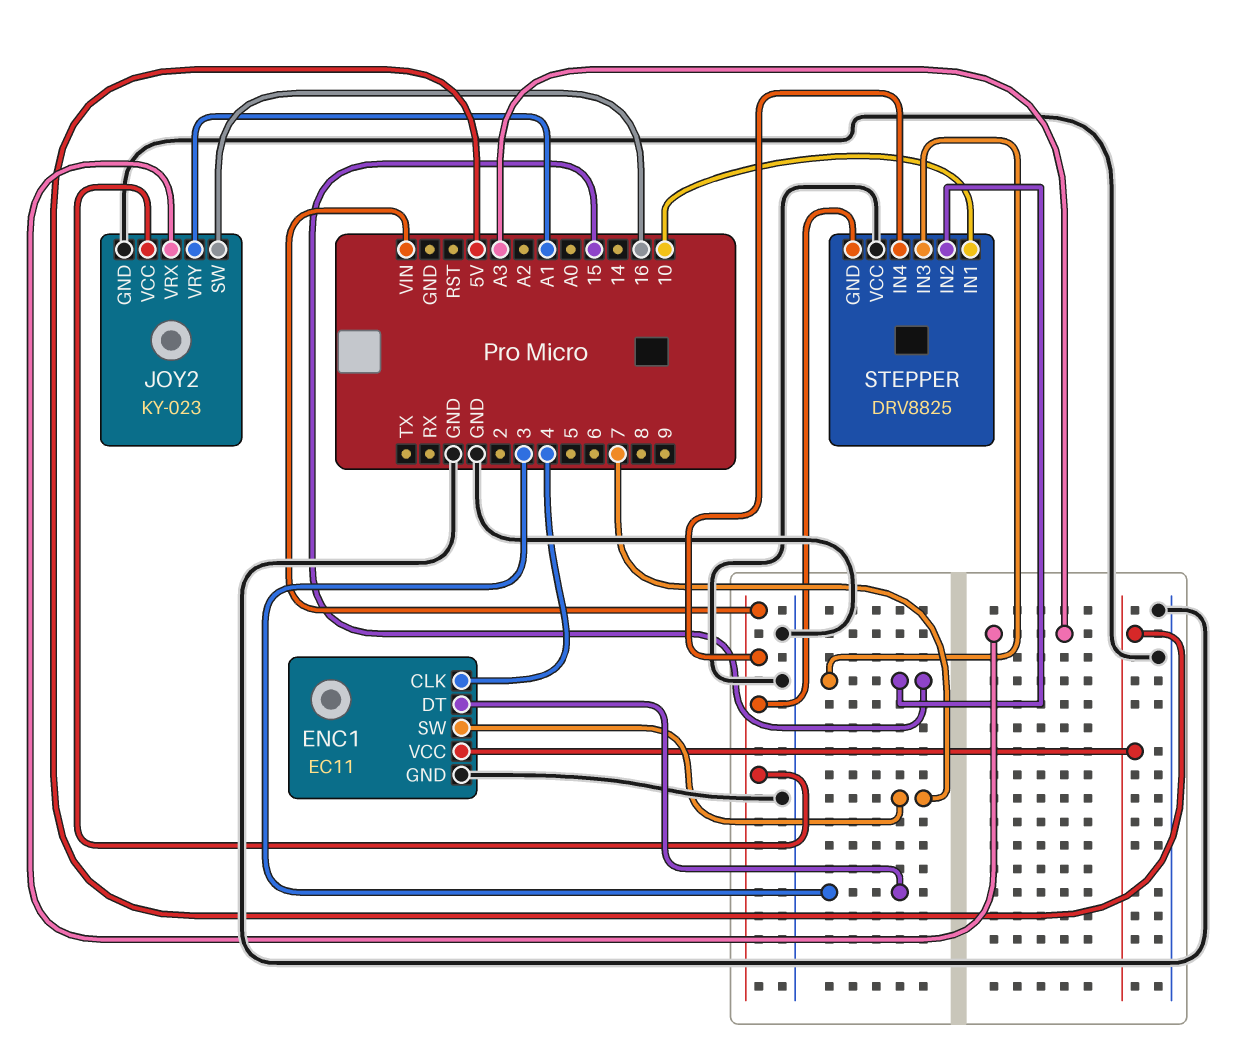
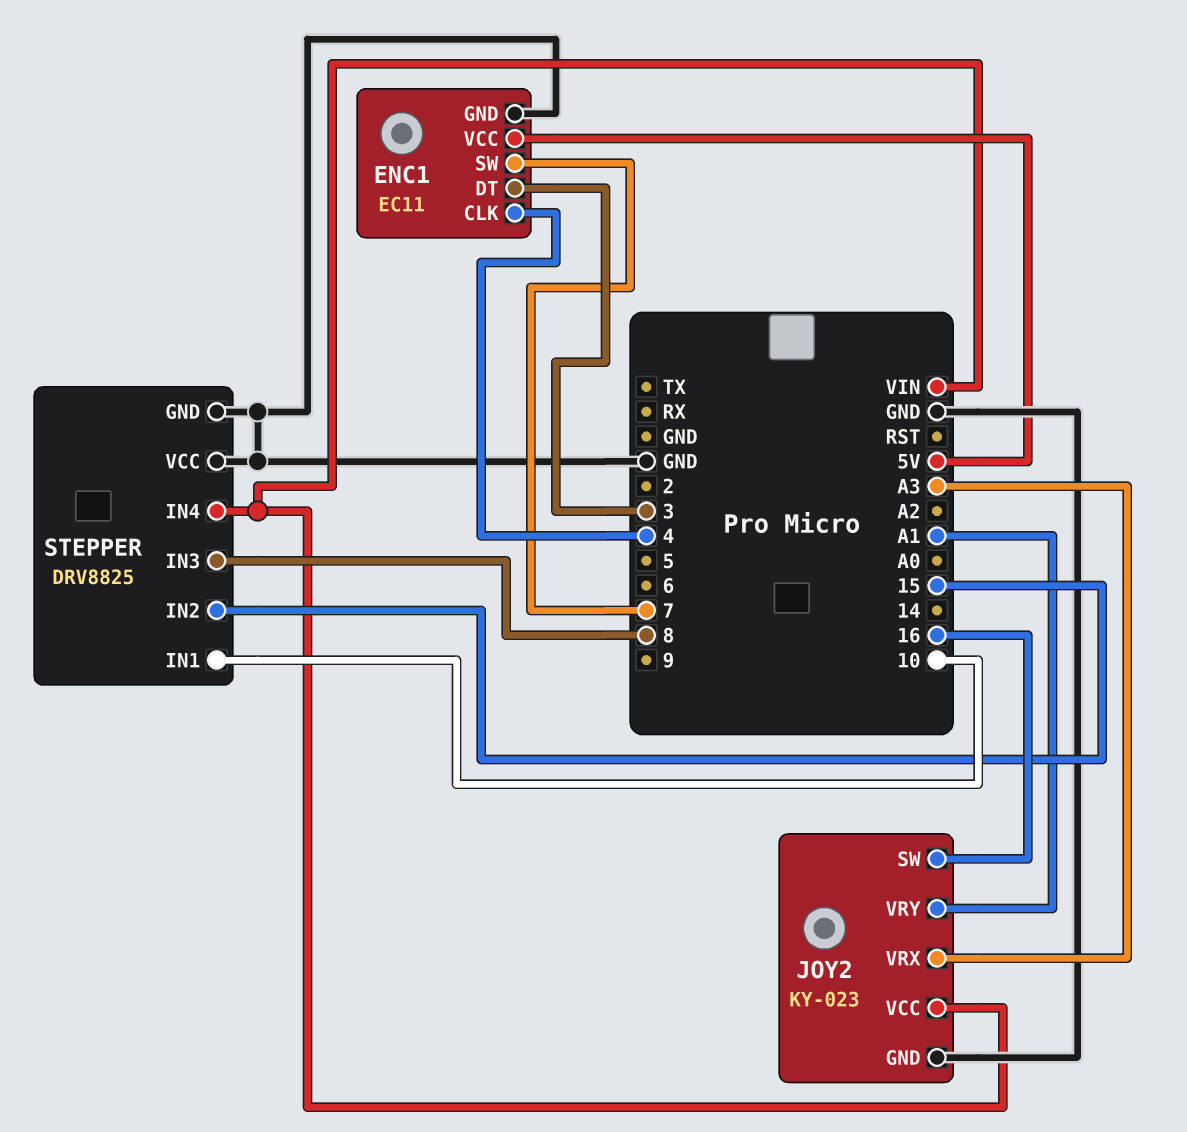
STEPPER pin GND: VIN -> GND
STEPPER pin IN3: 15 -> 8

